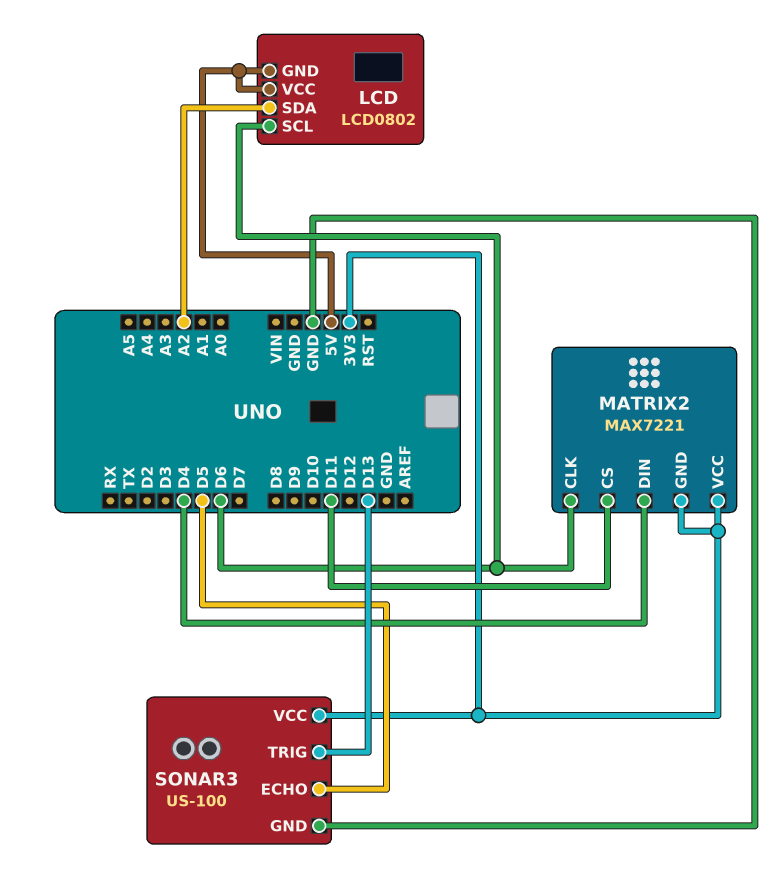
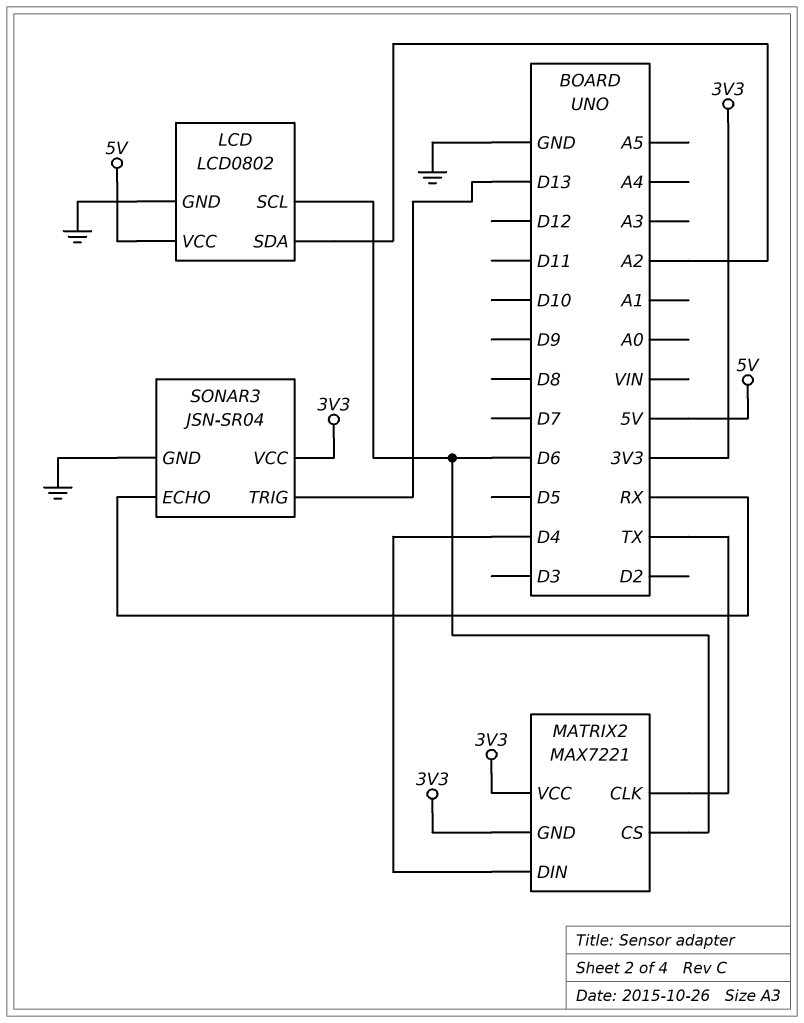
LCD pin GND: 5V -> GND
MATRIX2 pin CLK: D6 -> TX
MATRIX2 pin CS: D11 -> D6
SONAR3: US-100 -> JSN-SR04
SONAR3 pin ECHO: D5 -> RX

